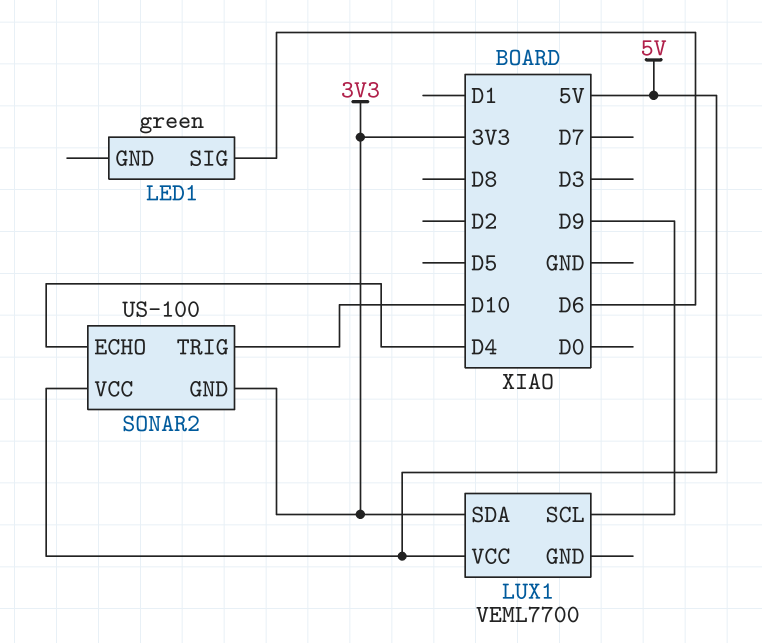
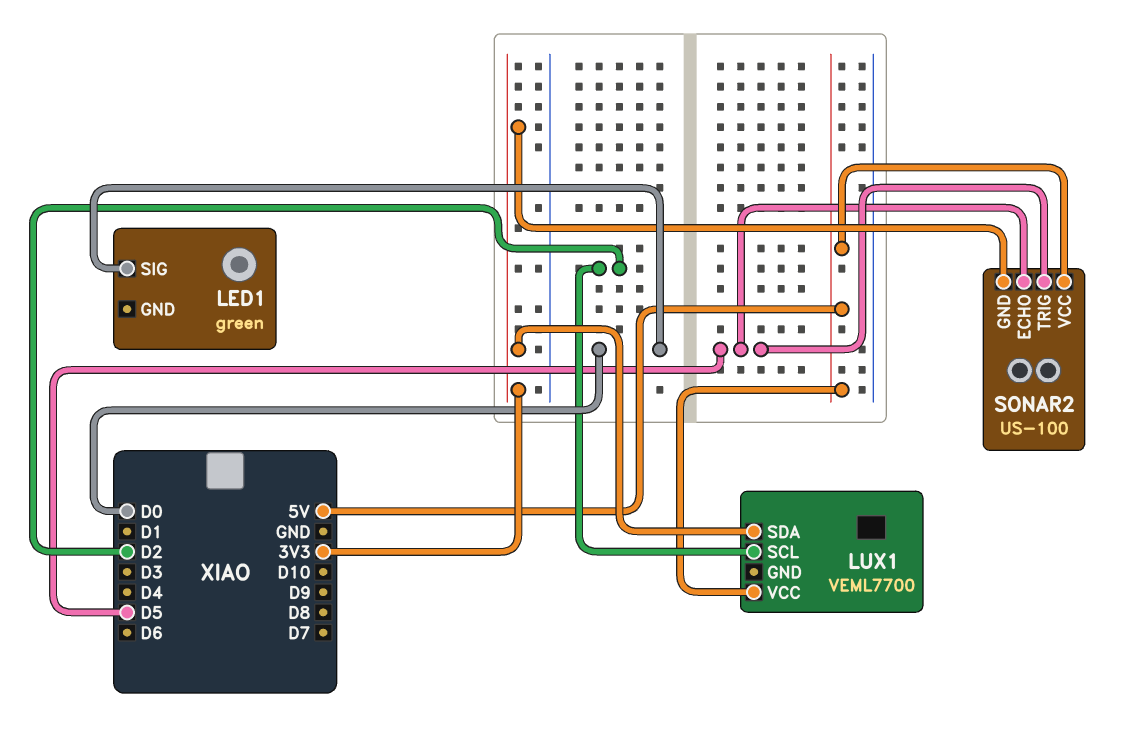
LED1 pin SIG: D6 -> D0
LUX1 pin SCL: D9 -> D2
SONAR2 pin ECHO: D4 -> D5
SONAR2 pin TRIG: D10 -> D5

